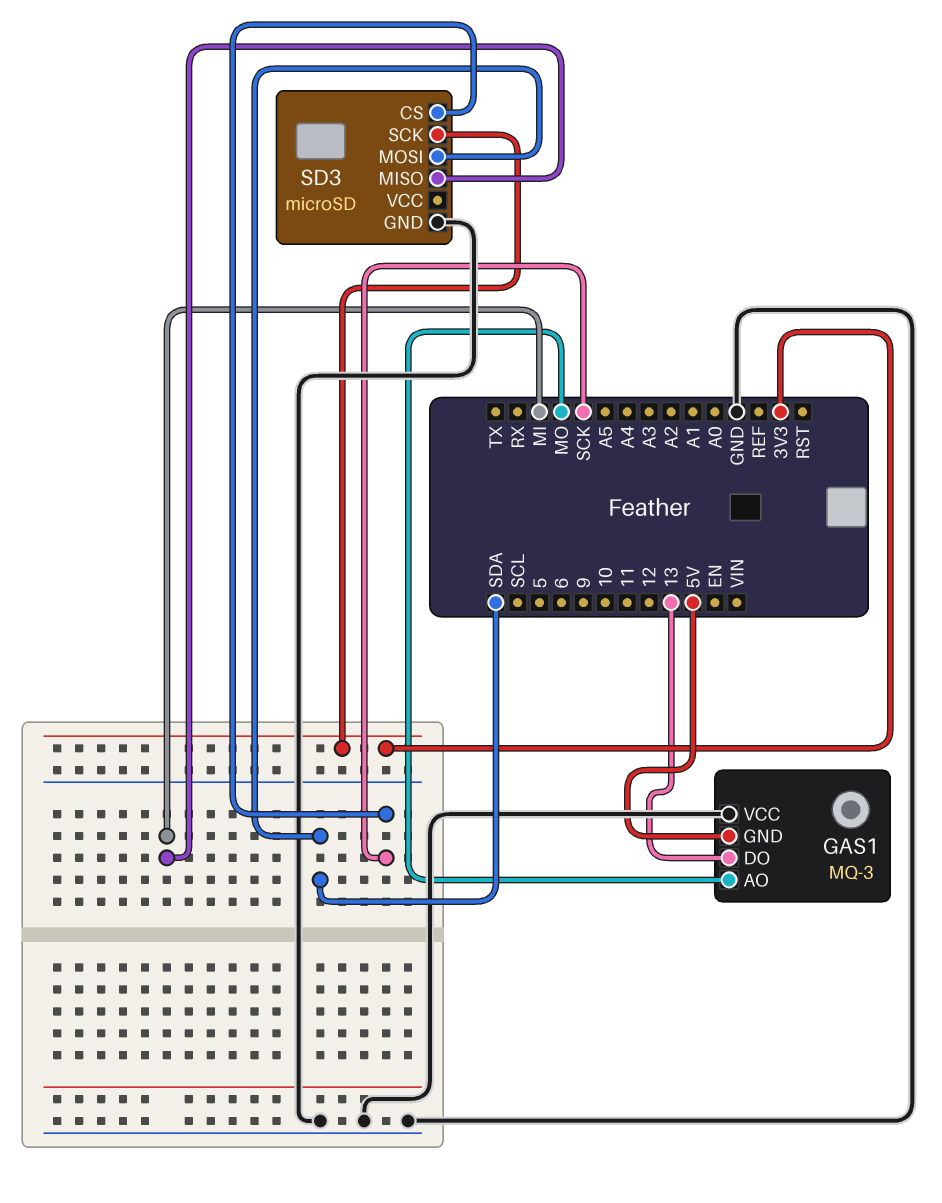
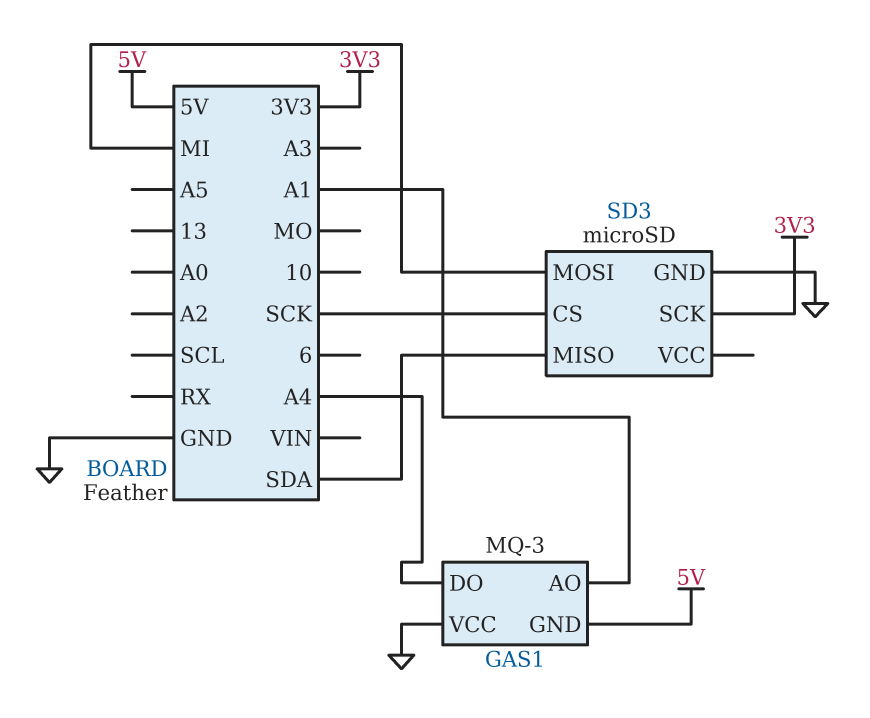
GAS1 pin AO: MO -> A1
GAS1 pin DO: 13 -> A4
SD3 pin MISO: MI -> SDA
SD3 pin MOSI: SDA -> MI

